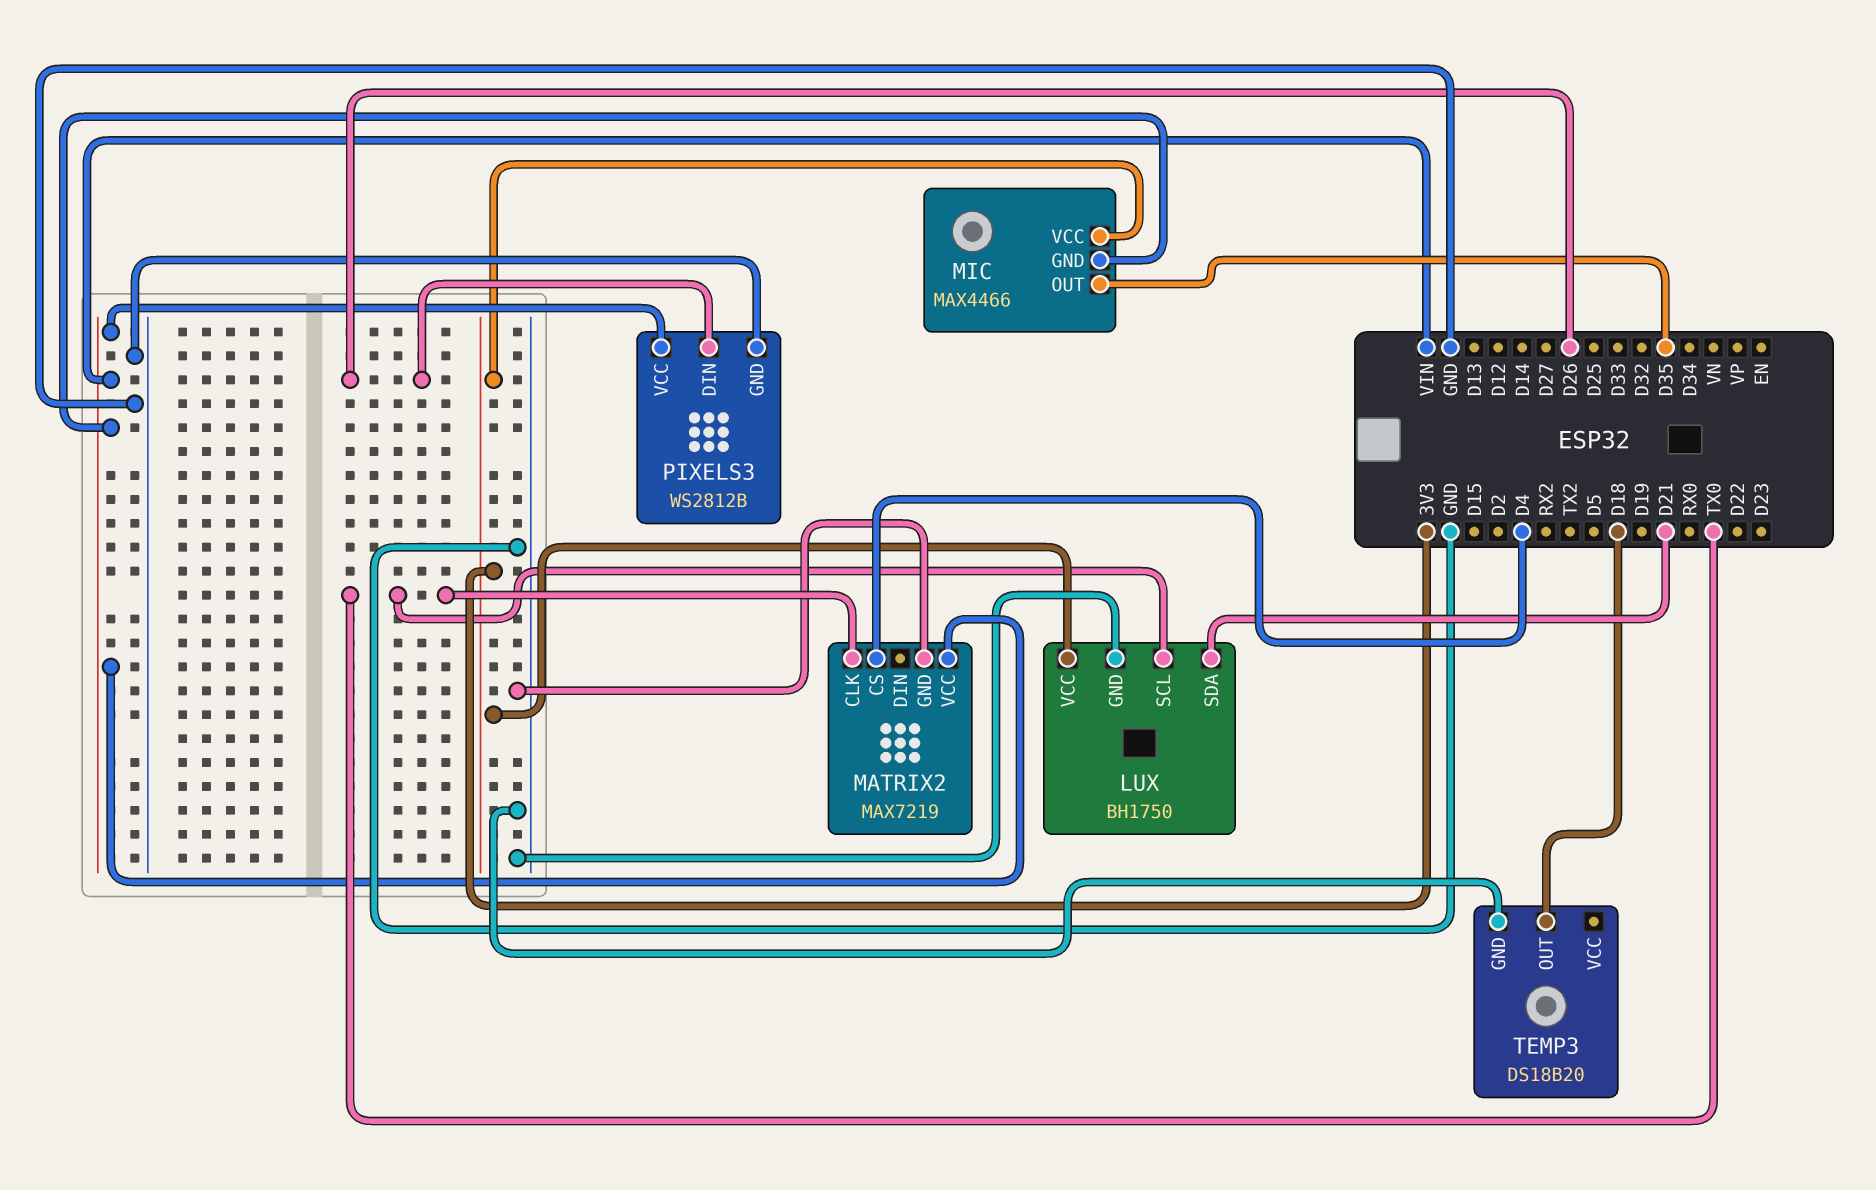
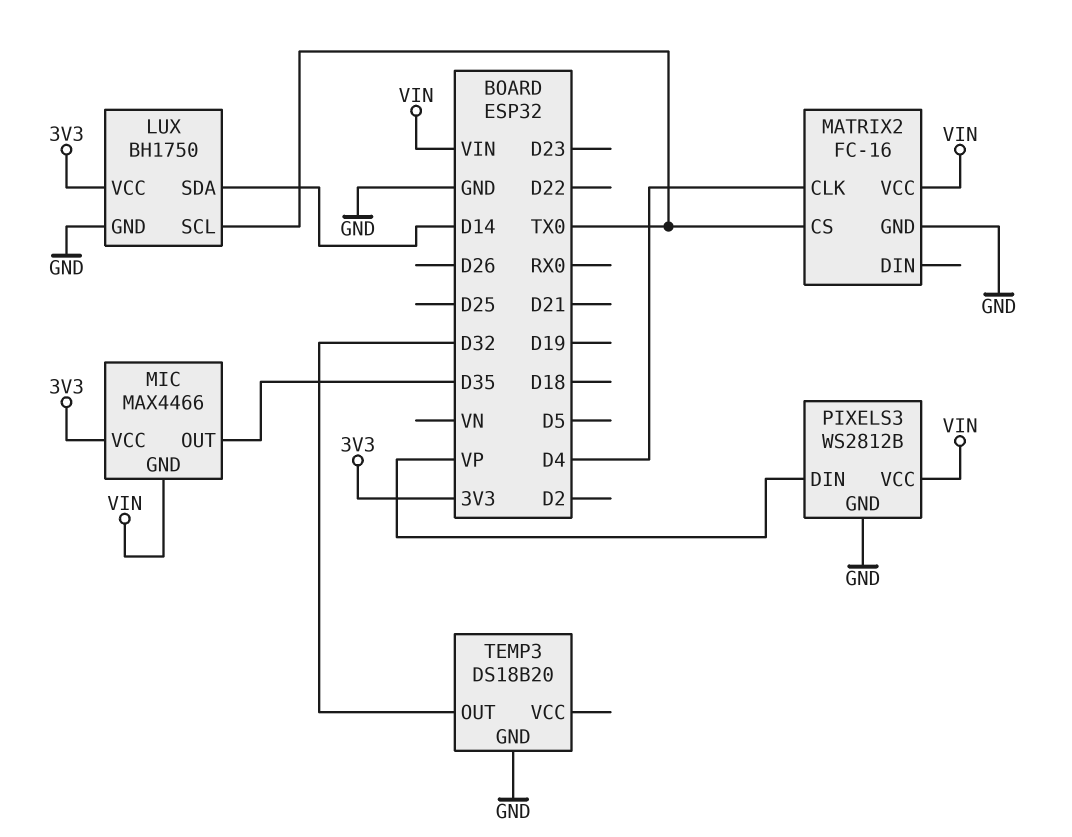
LUX pin SDA: D21 -> D14
MATRIX2: MAX7219 -> FC-16
MATRIX2 pin CLK: TX0 -> D4
MATRIX2 pin CS: D4 -> TX0
PIXELS3 pin DIN: D26 -> VP
TEMP3 pin OUT: D18 -> D32

